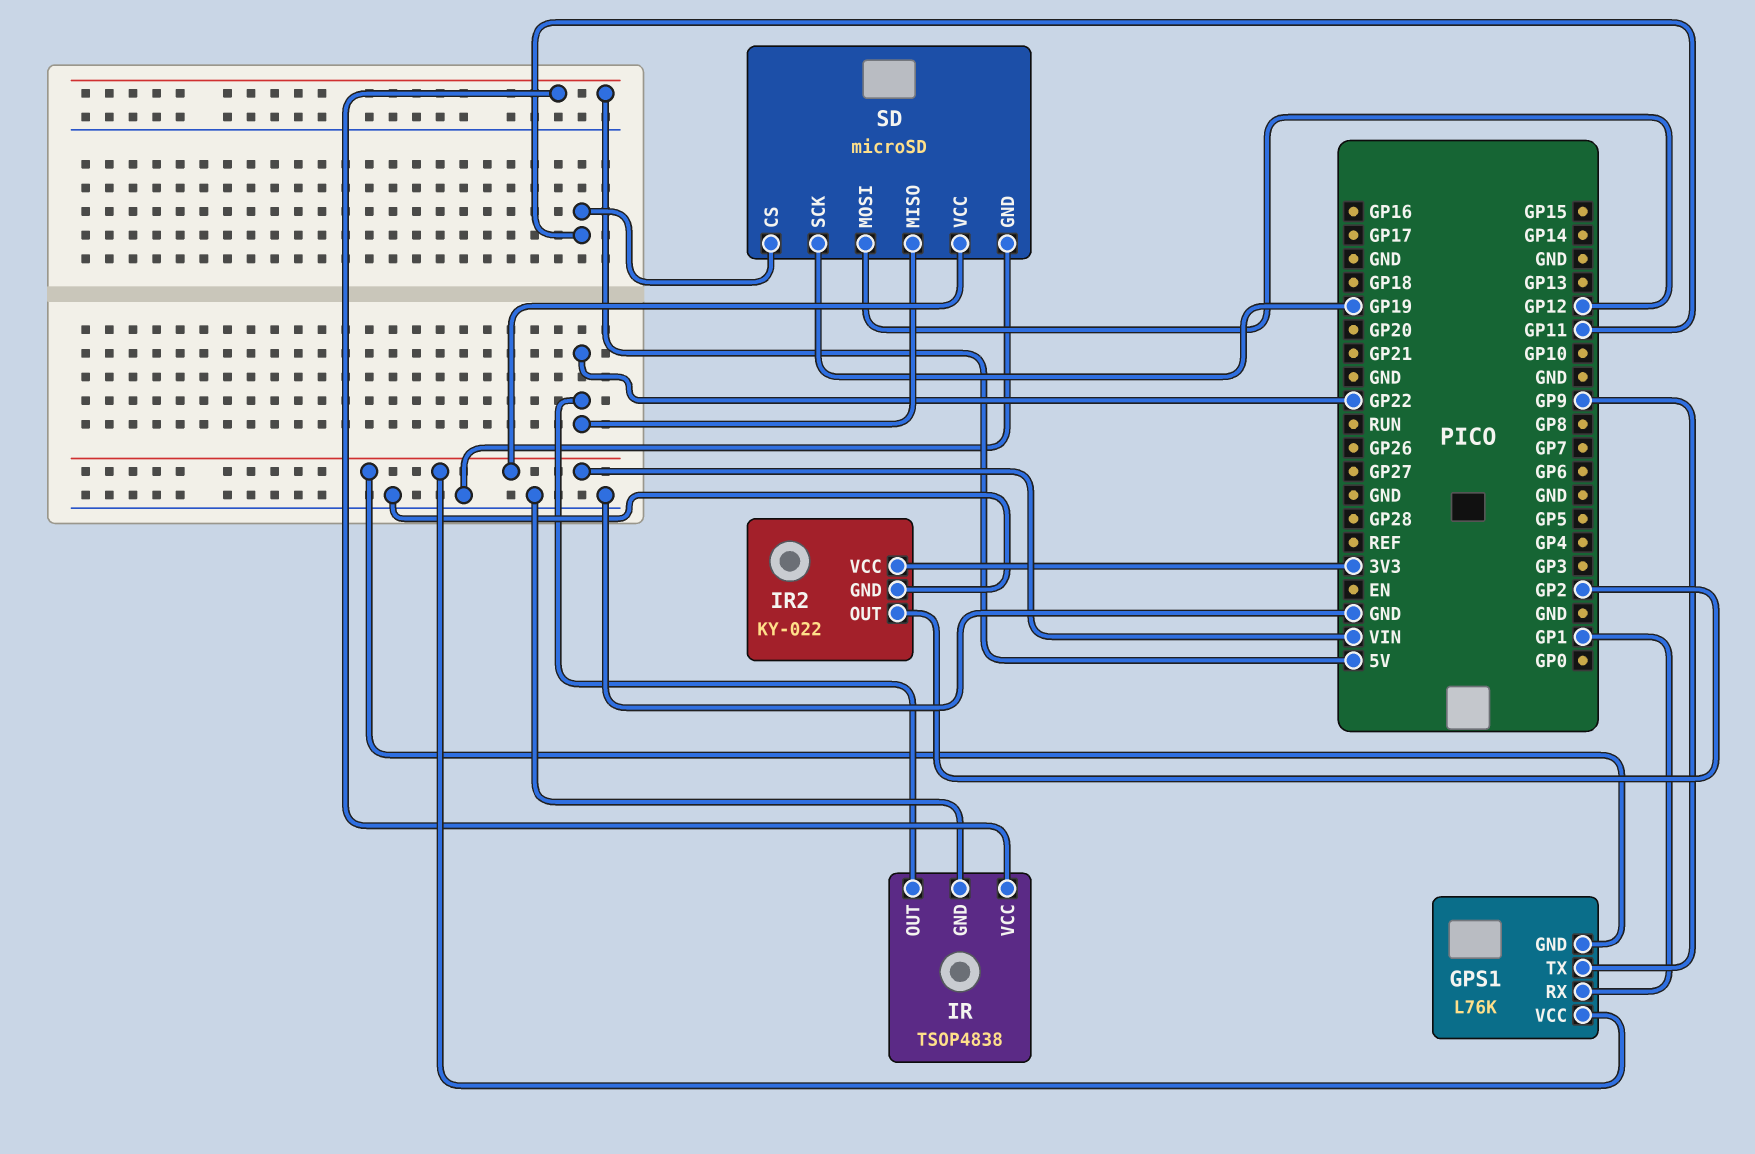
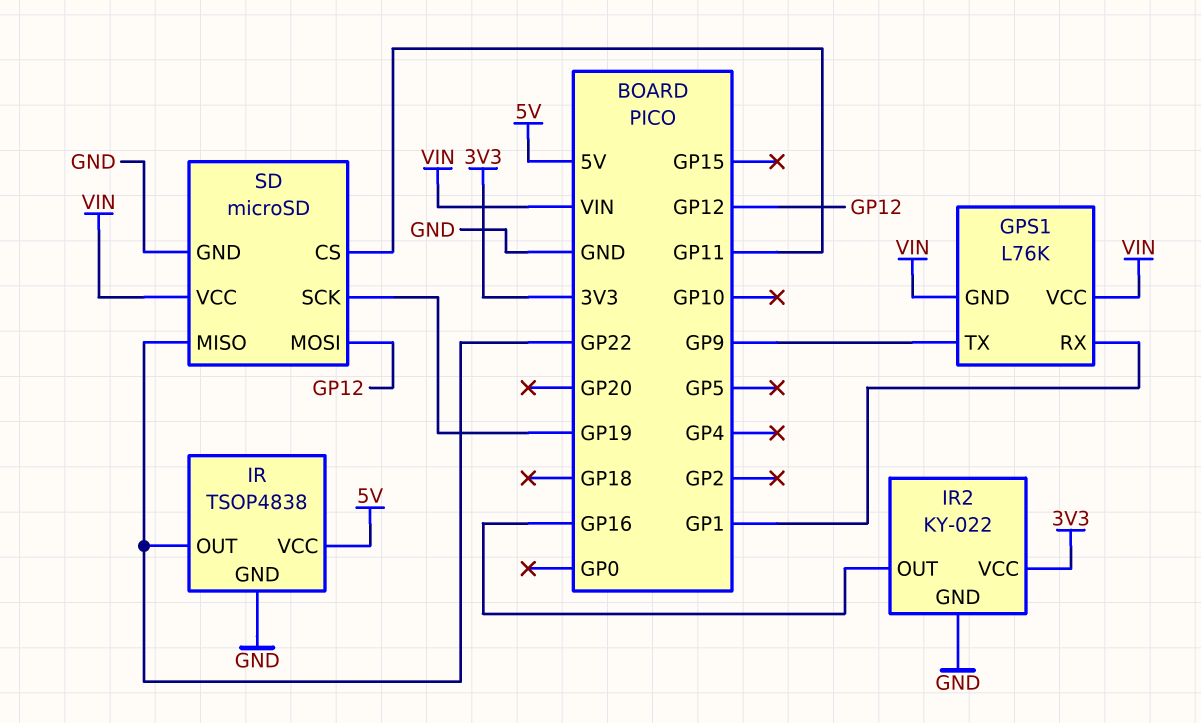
IR2 pin OUT: GP2 -> GP16

